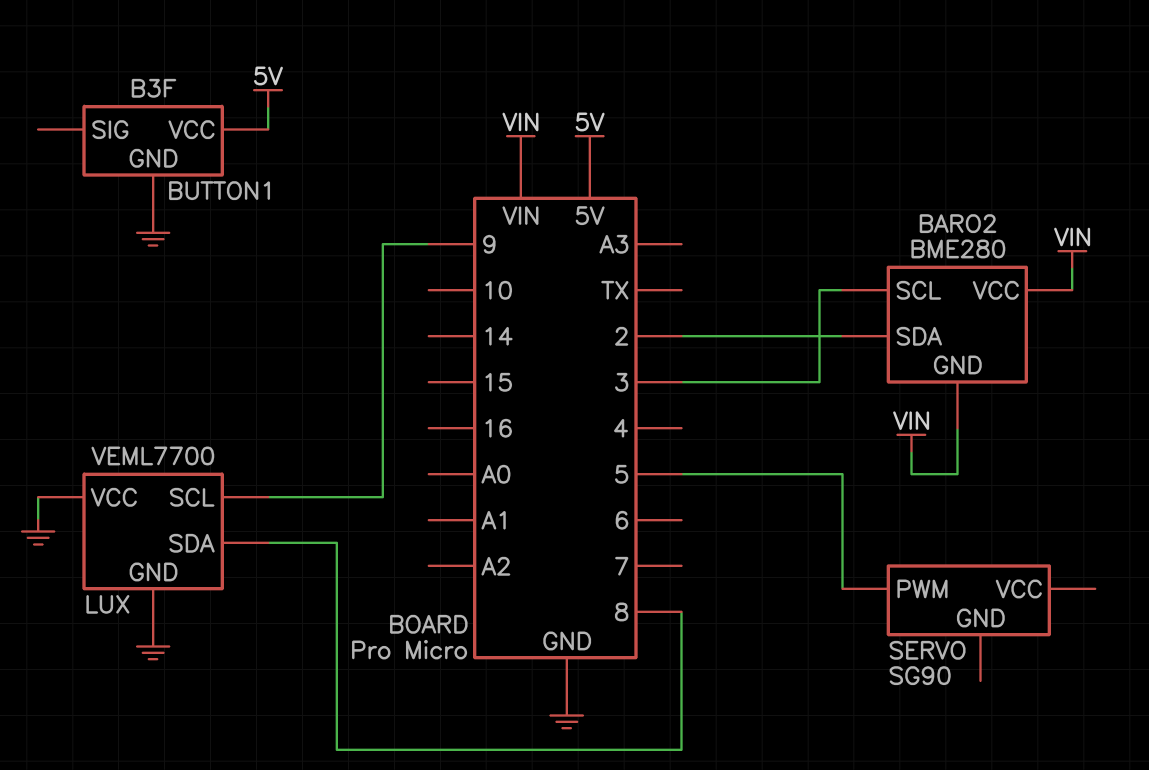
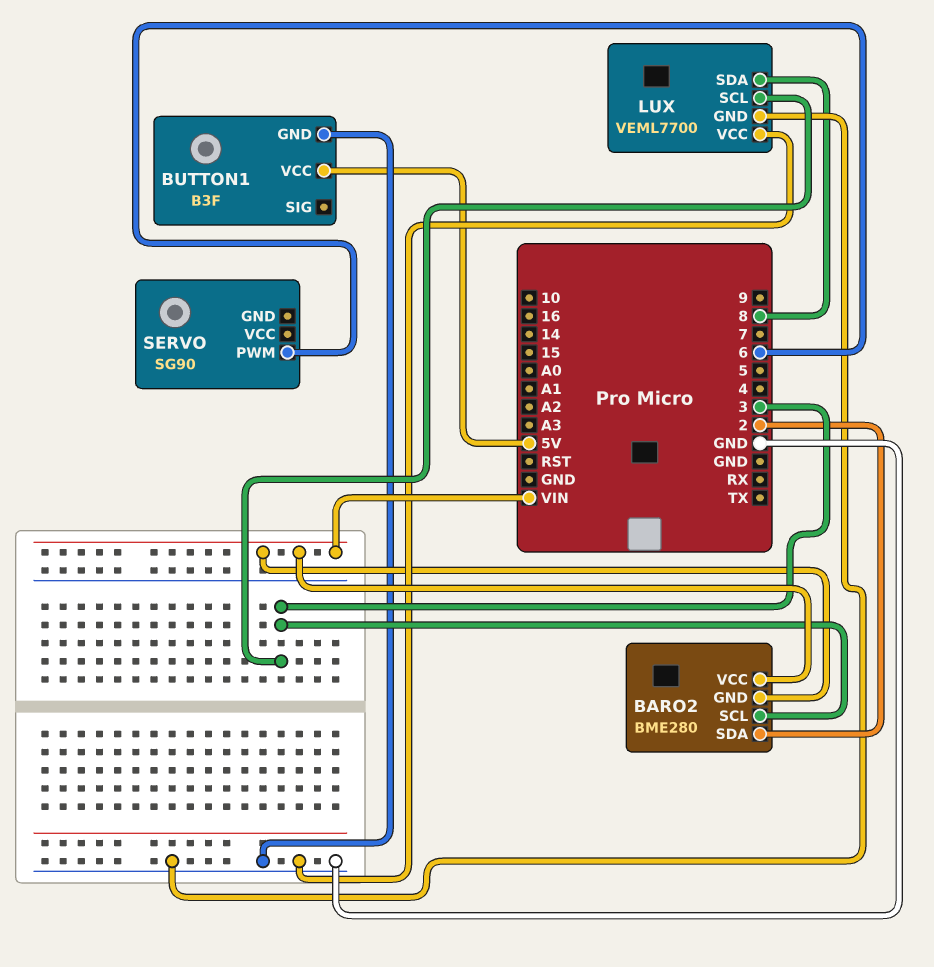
LUX pin SCL: 9 -> 3
SERVO pin PWM: 5 -> 6

